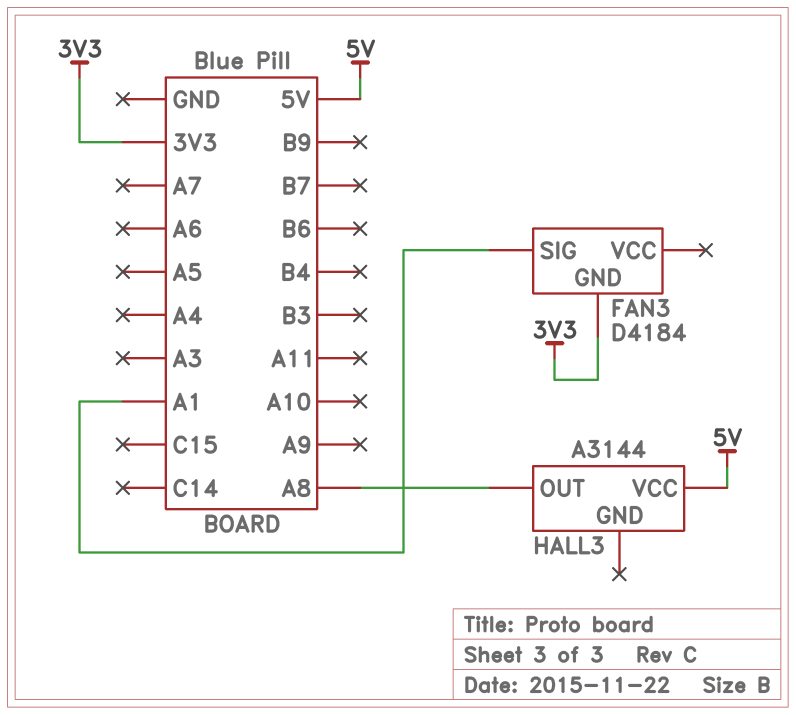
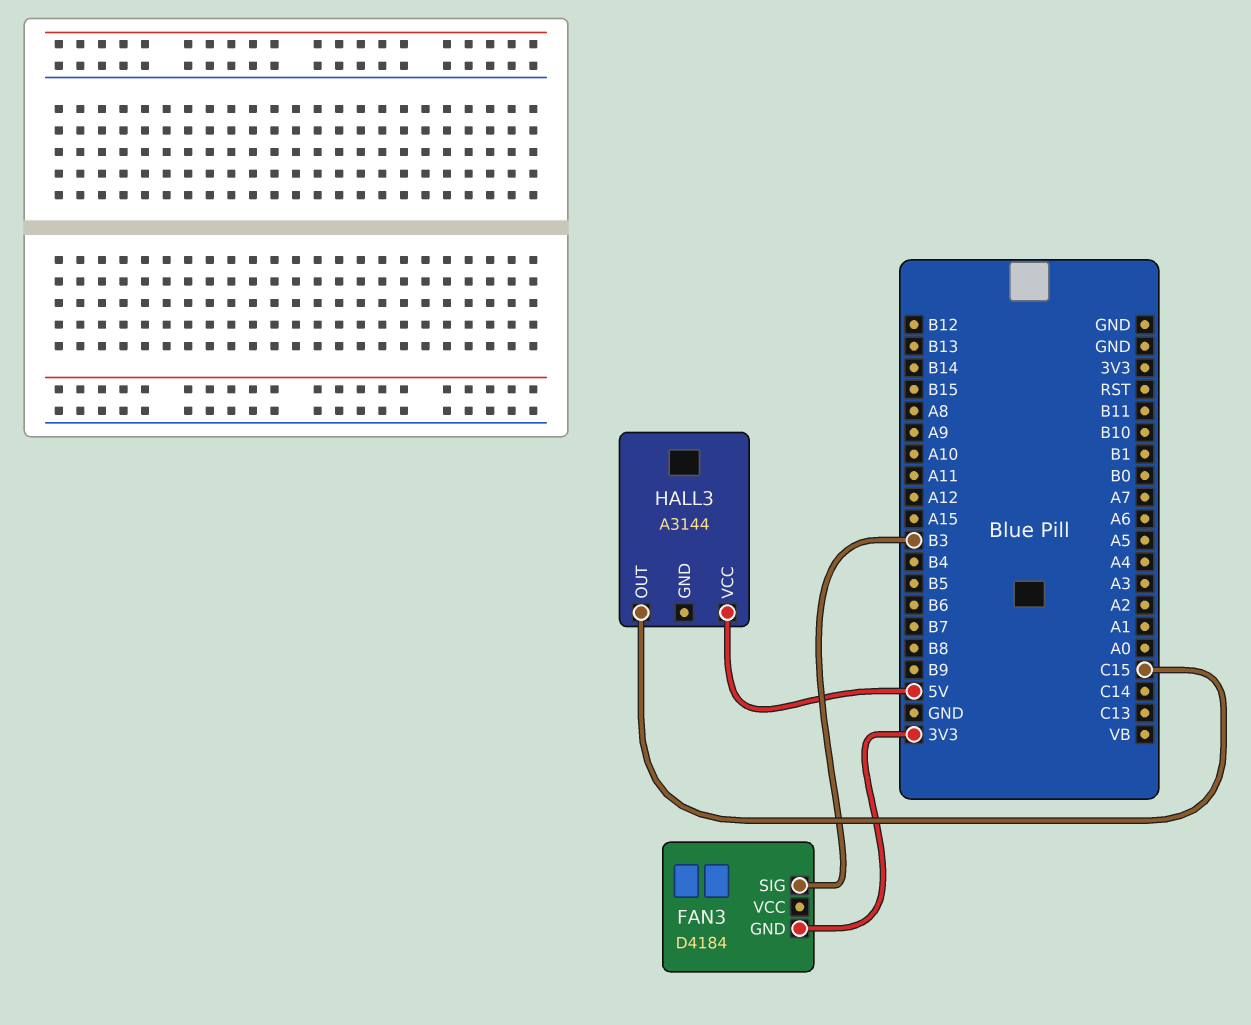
FAN3 pin SIG: A1 -> B3
HALL3 pin OUT: A8 -> C15

